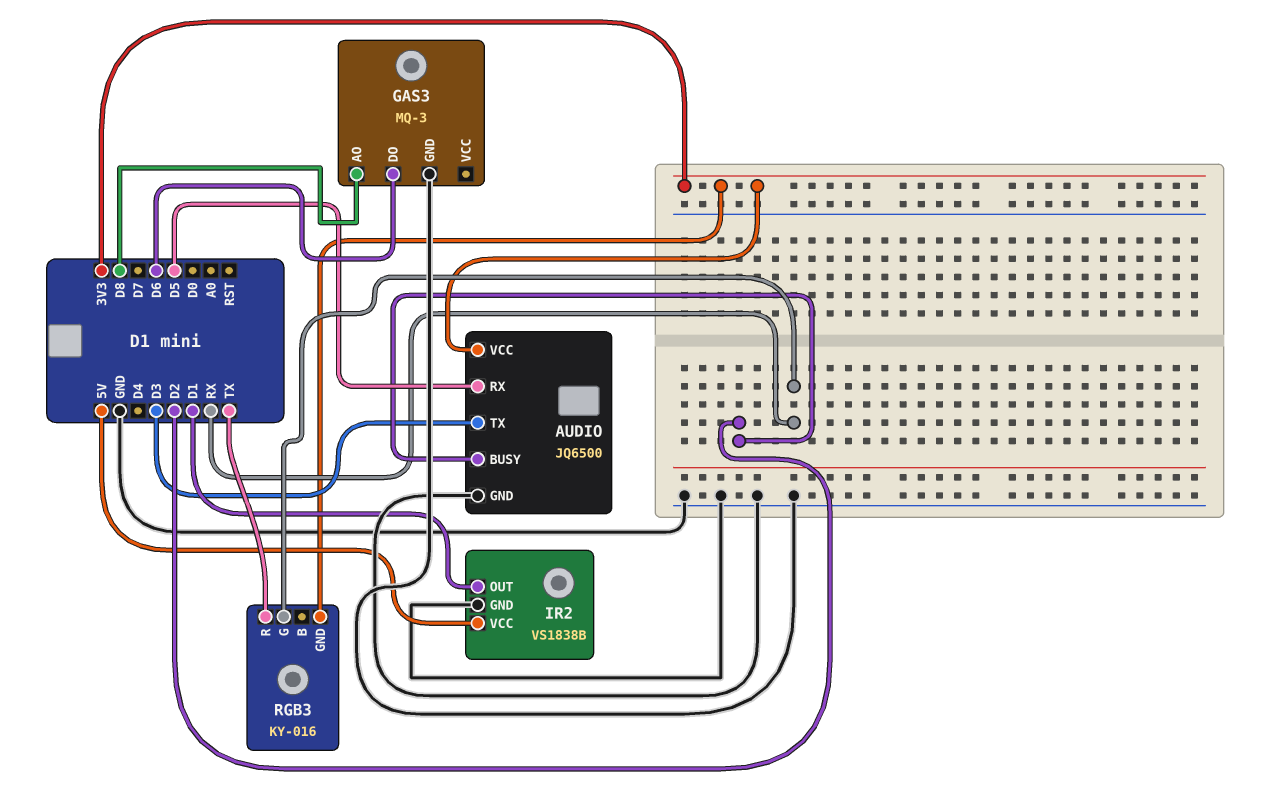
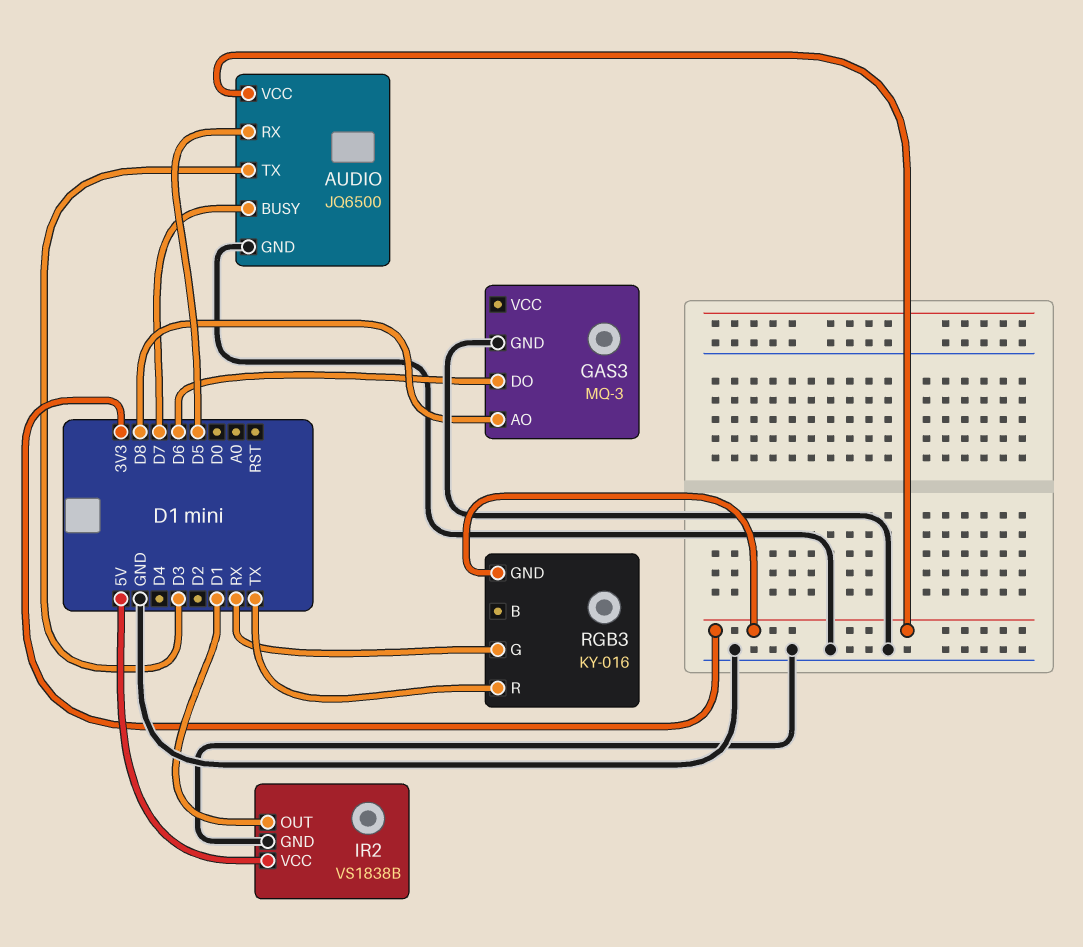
AUDIO pin BUSY: D2 -> D7

